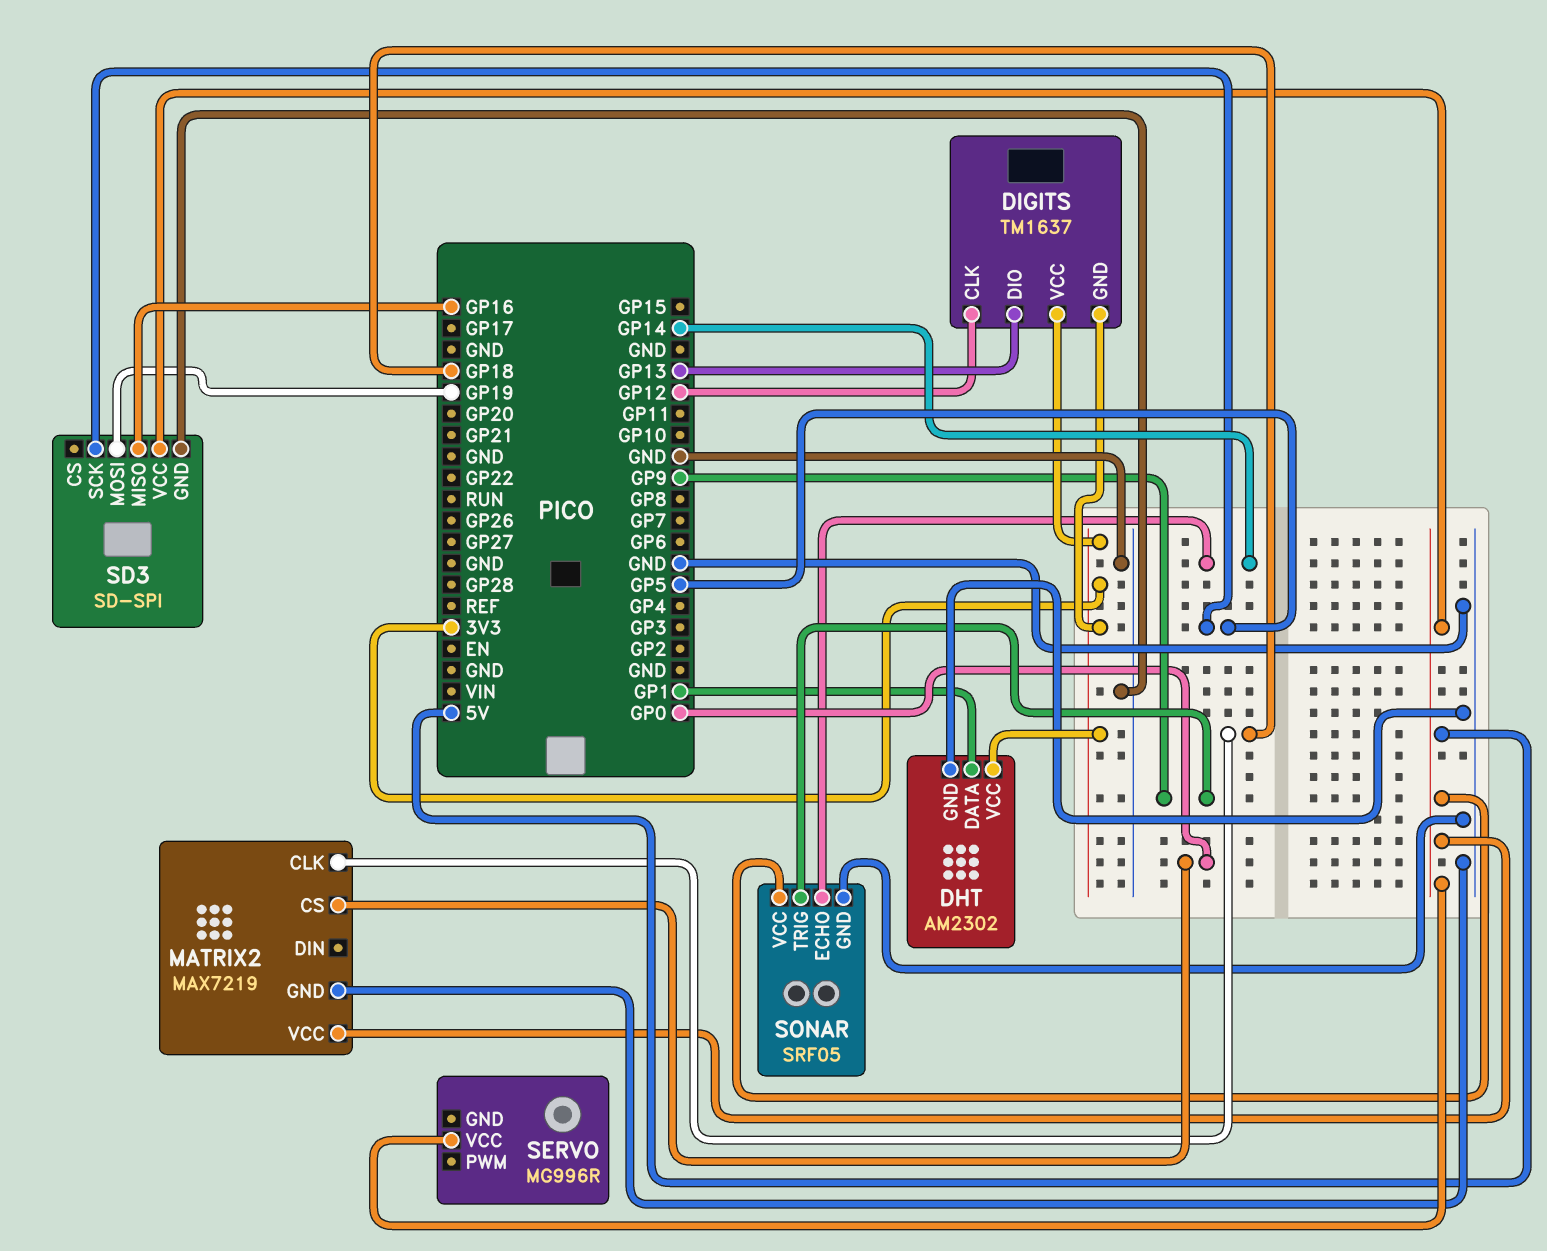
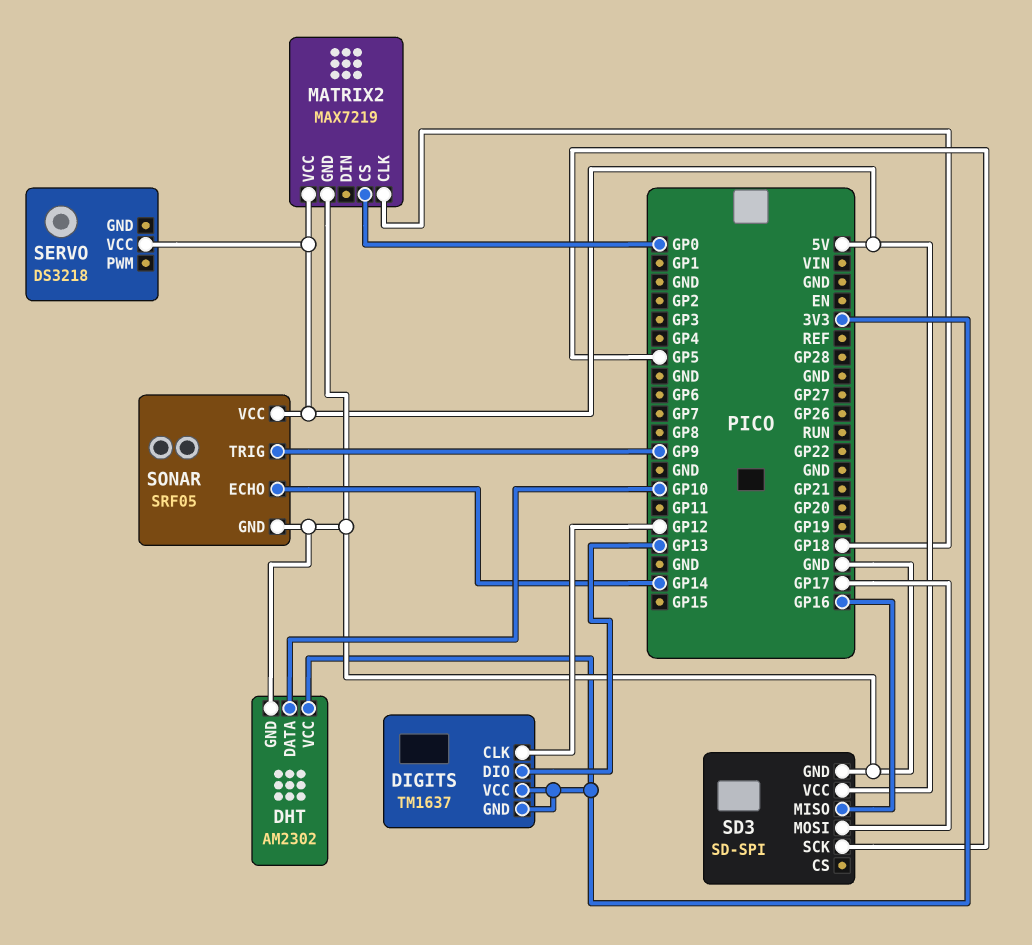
DHT pin DATA: GP1 -> GP10
SD3 pin MOSI: GP19 -> GP17
SERVO: MG996R -> DS3218

